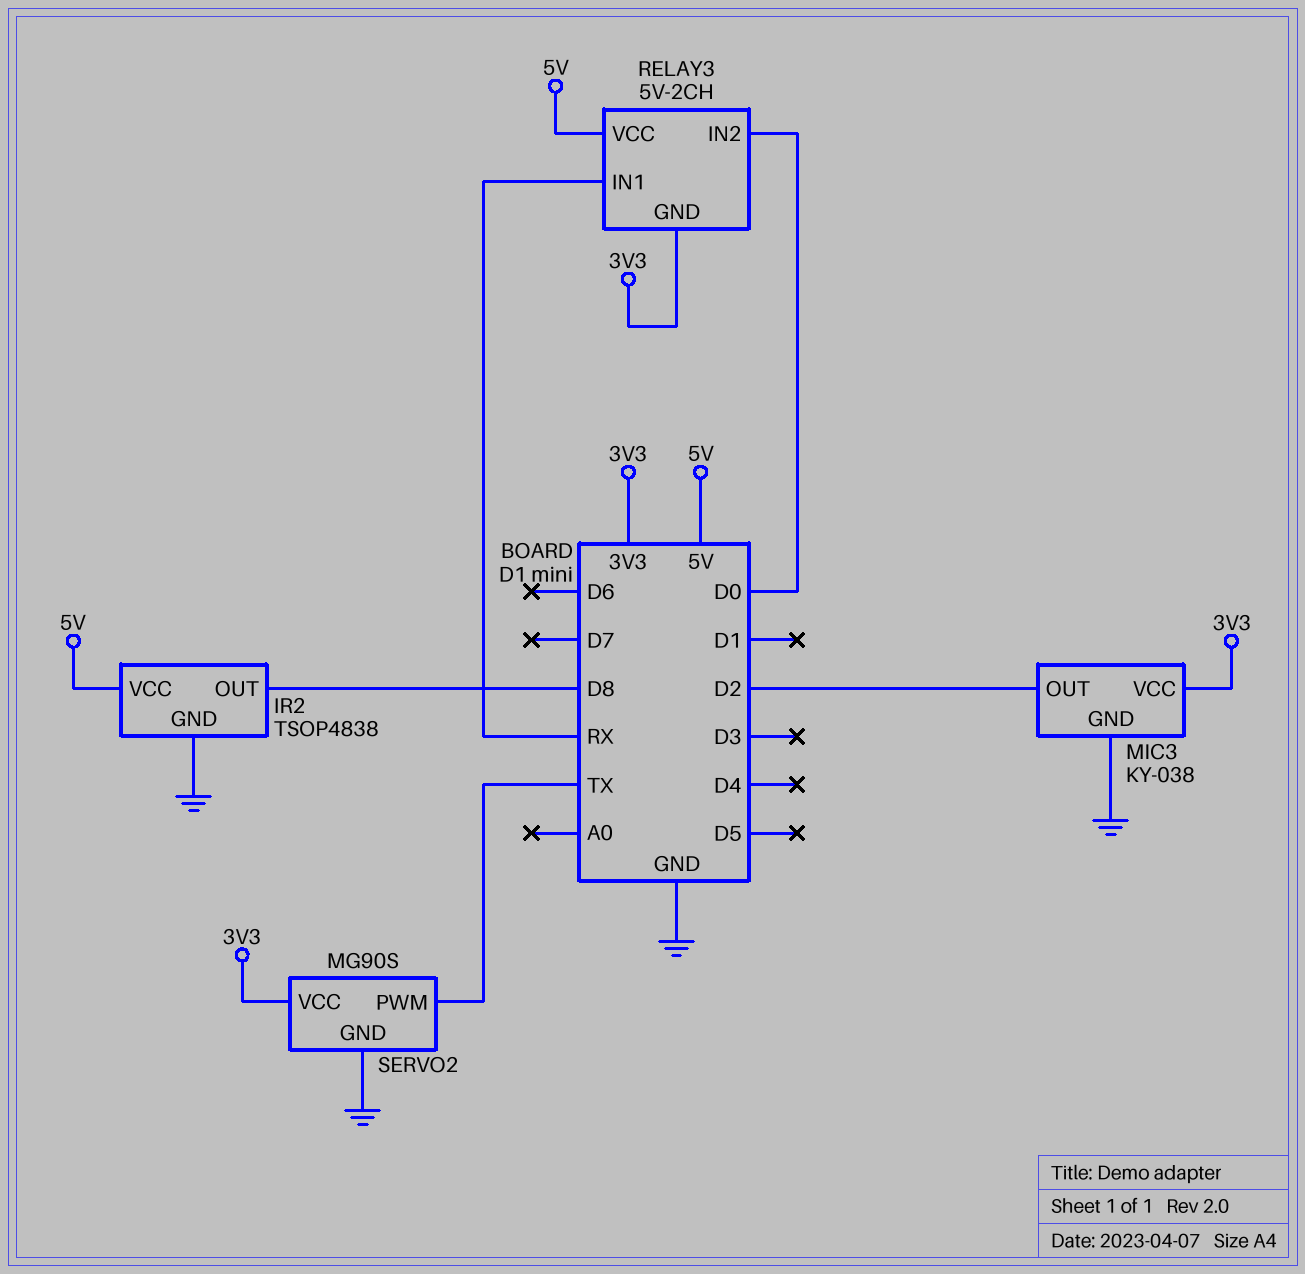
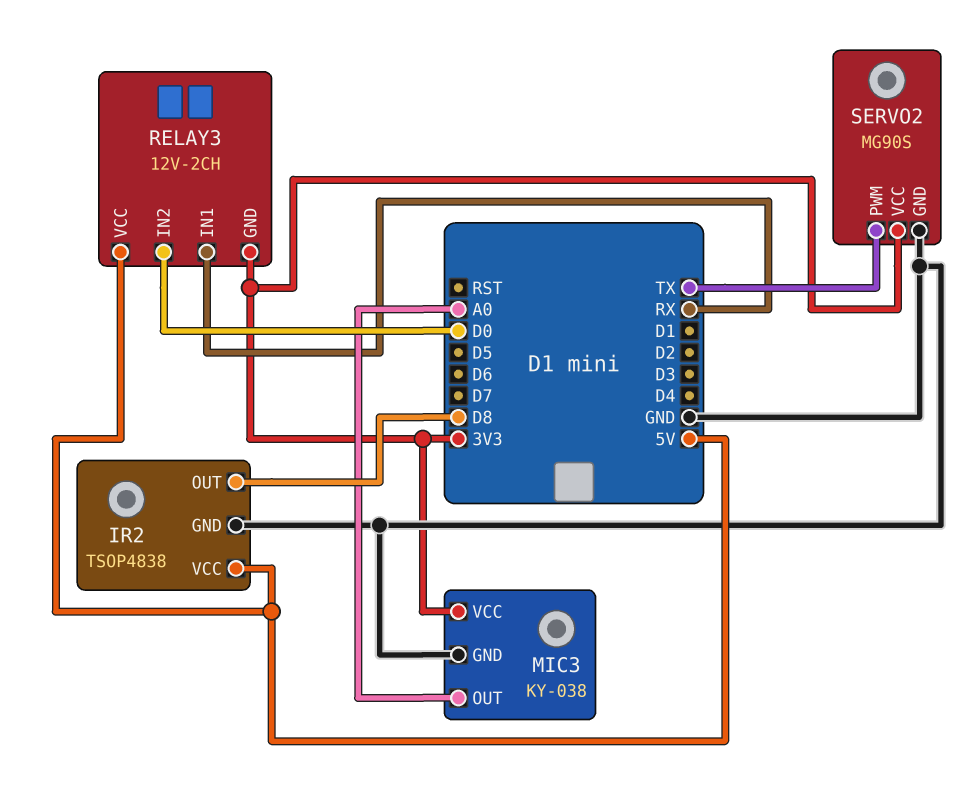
MIC3 pin OUT: D2 -> A0
RELAY3: 5V-2CH -> 12V-2CH

